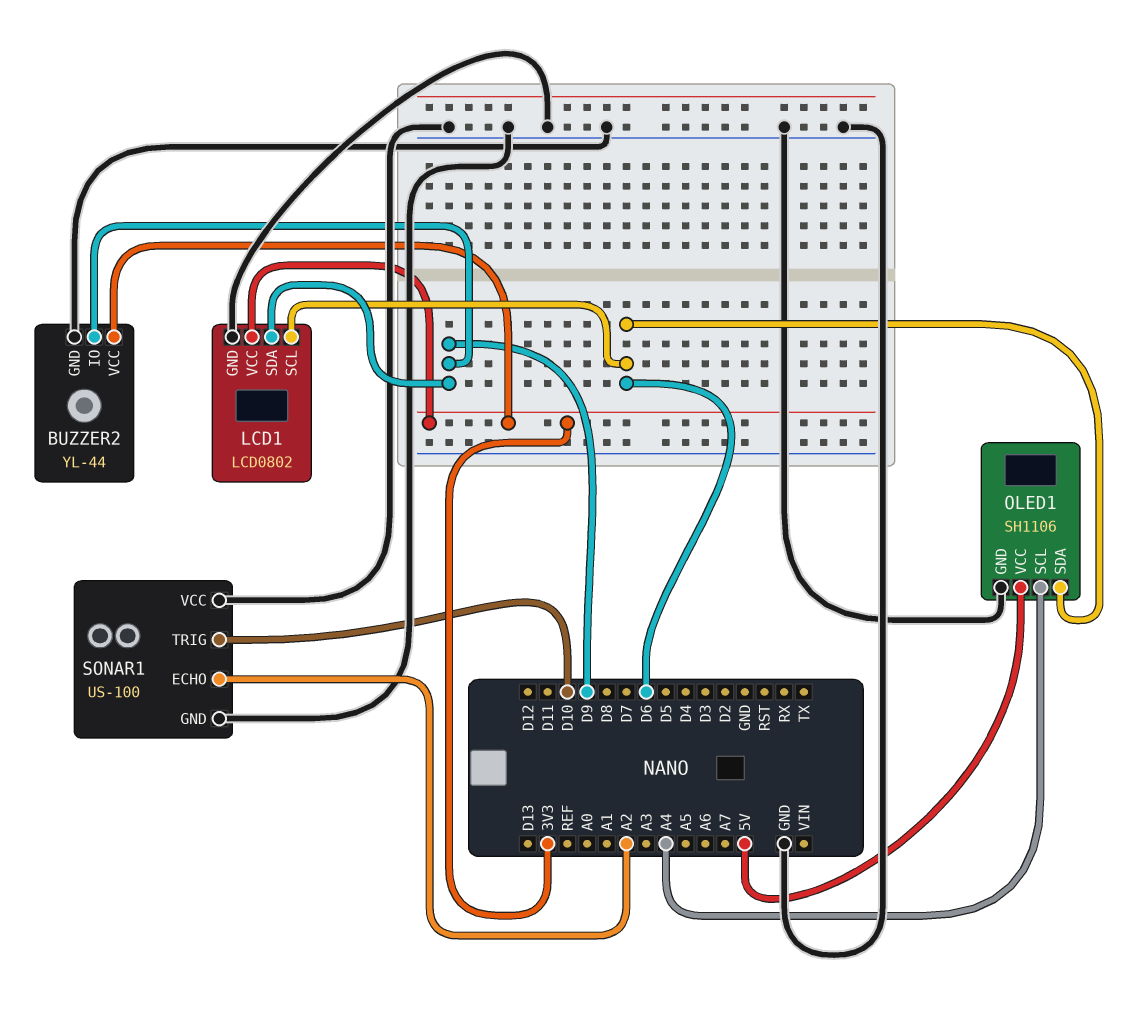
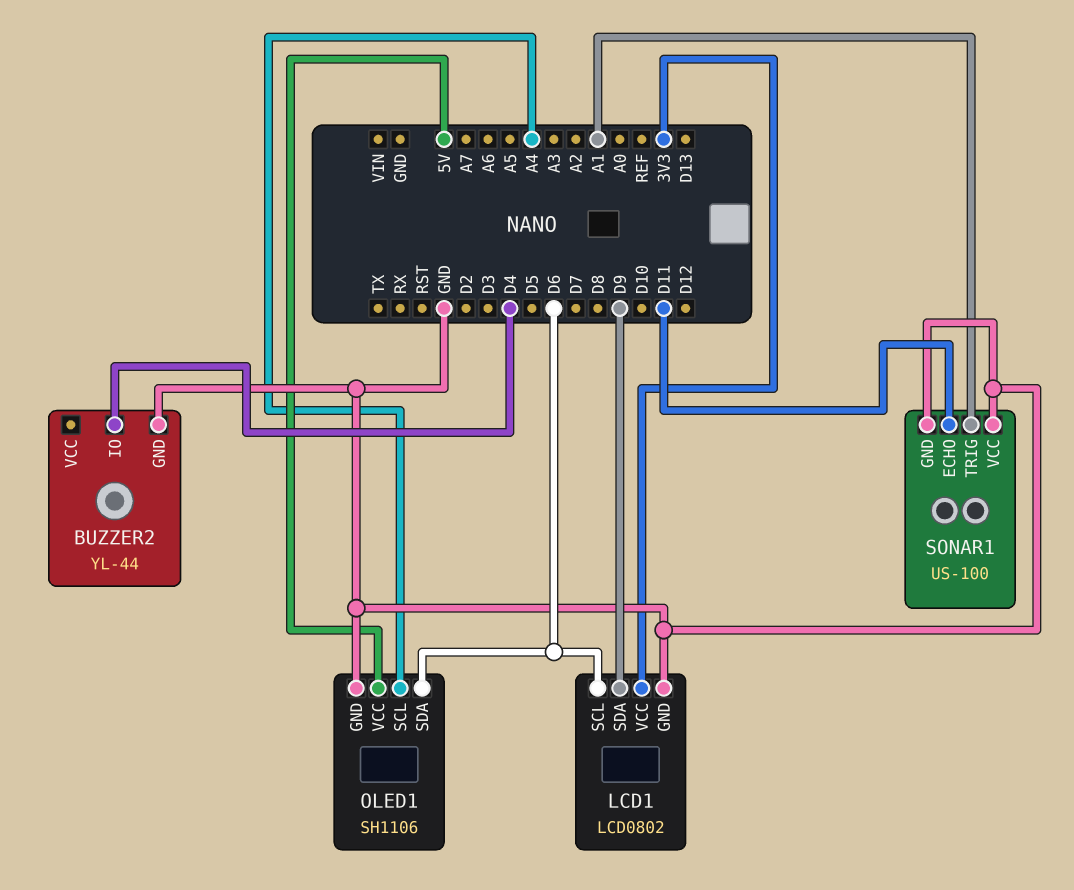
BUZZER2 pin IO: D9 -> D4
BUZZER2 pin VCC: 3V3 -> none
SONAR1 pin ECHO: A2 -> D11
SONAR1 pin TRIG: D10 -> A1

